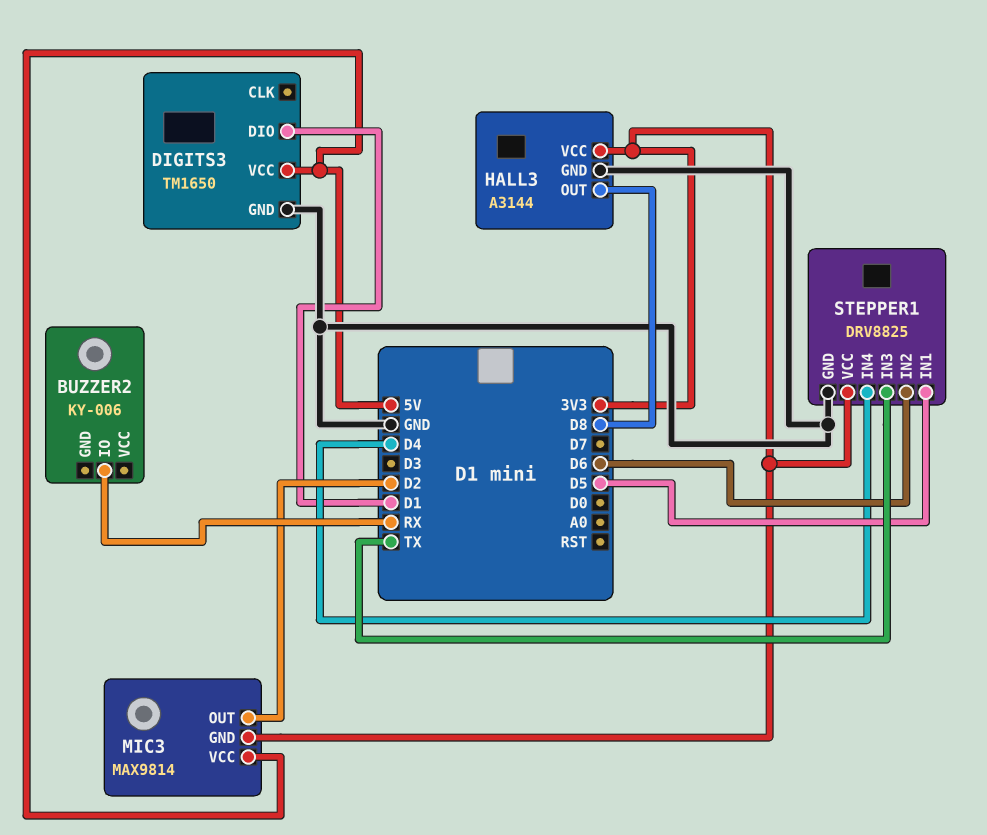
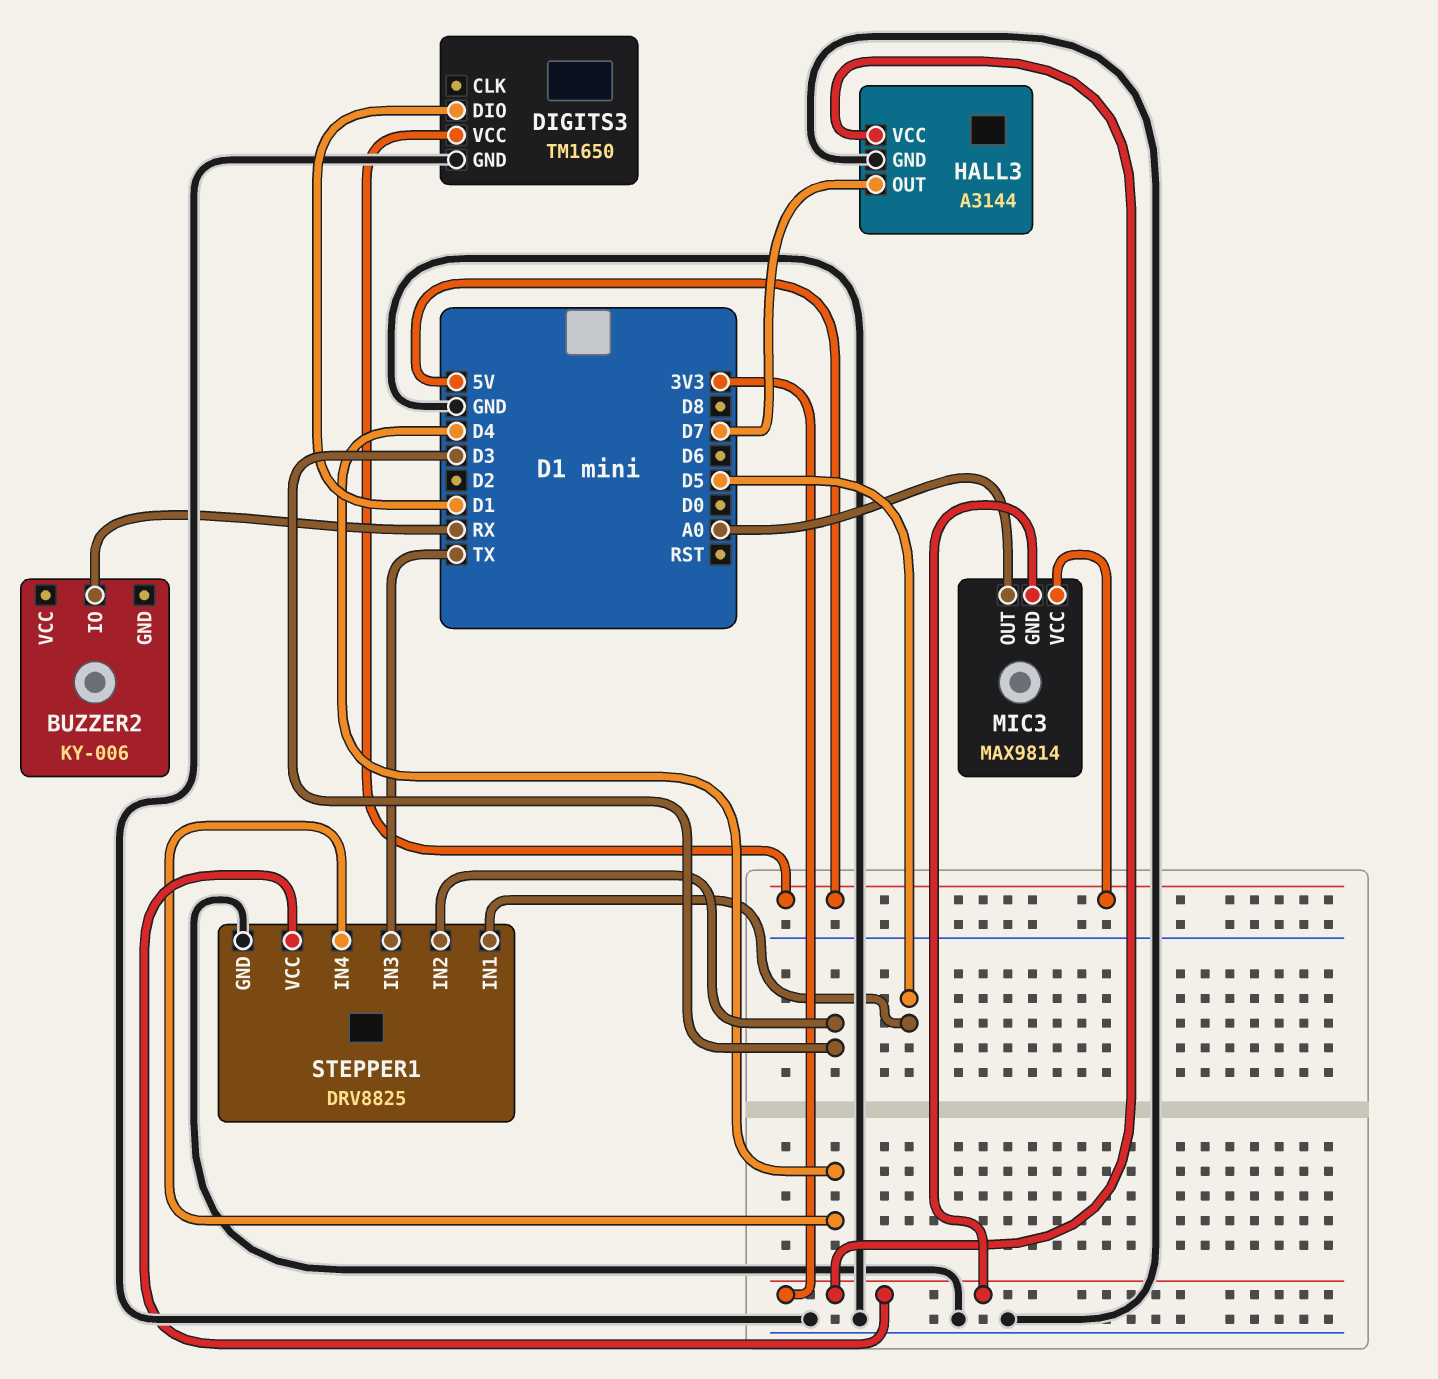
HALL3 pin OUT: D8 -> D7
MIC3 pin OUT: D2 -> A0
STEPPER1 pin IN2: D6 -> D3

